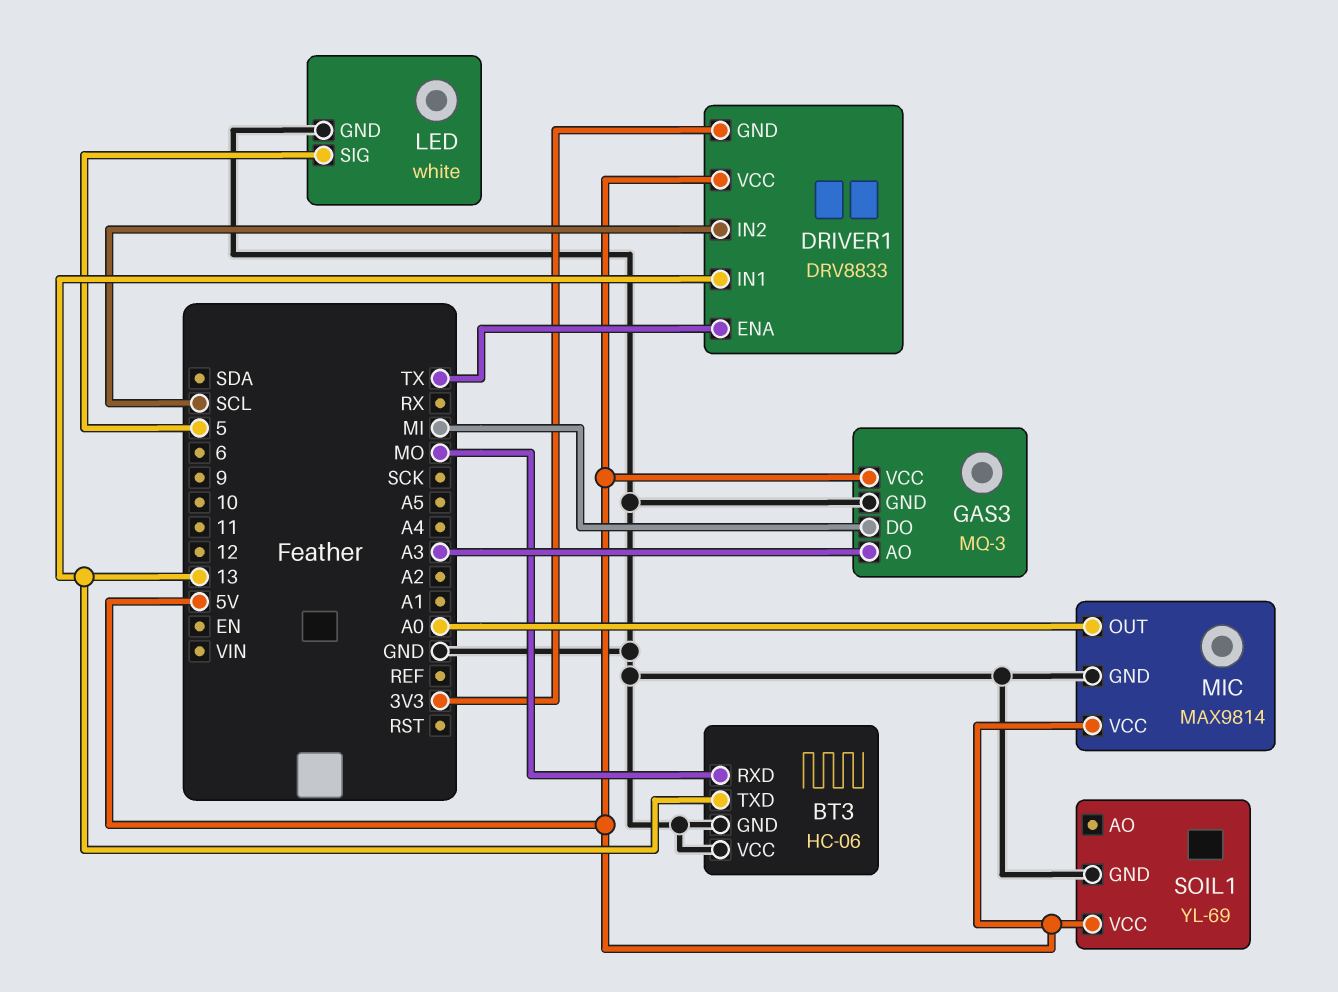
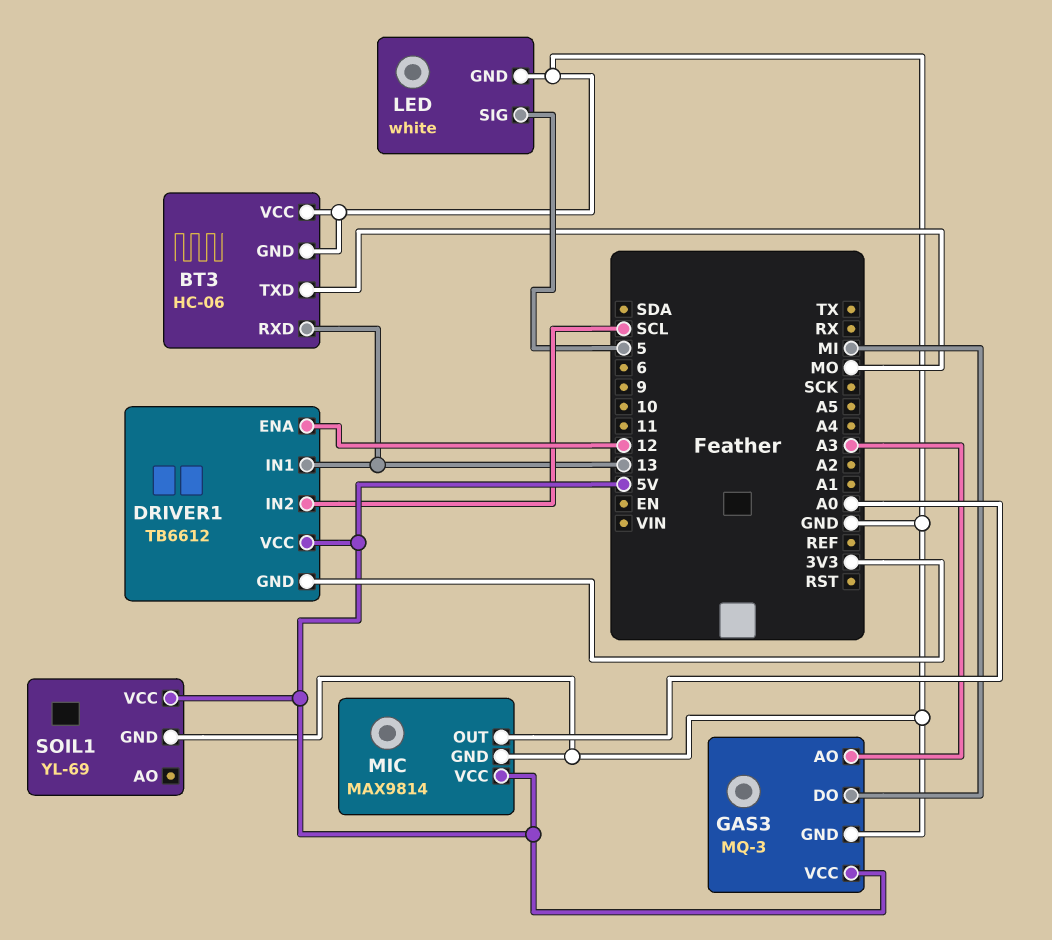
BT3 pin RXD: MO -> 13
BT3 pin TXD: 13 -> MO
DRIVER1: DRV8833 -> TB6612
DRIVER1 pin ENA: TX -> 12

